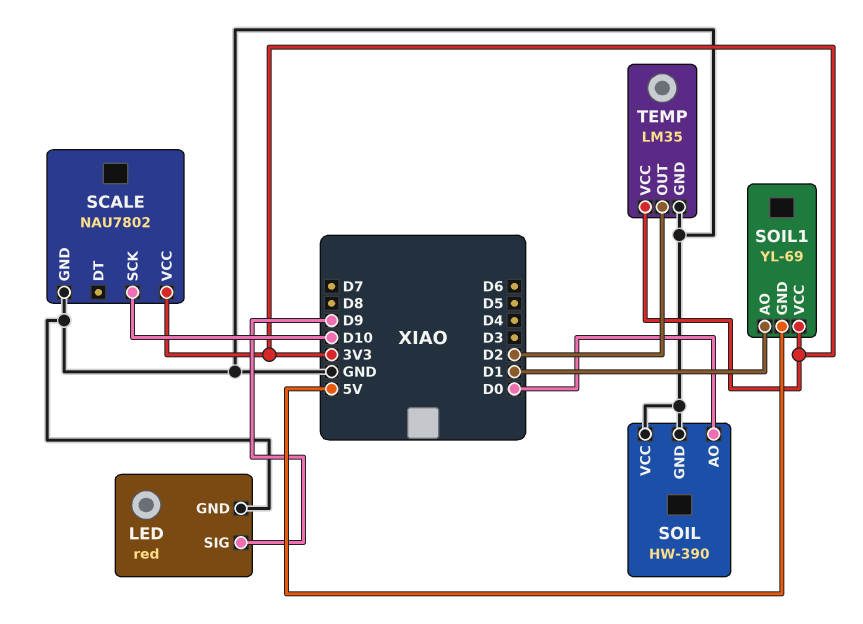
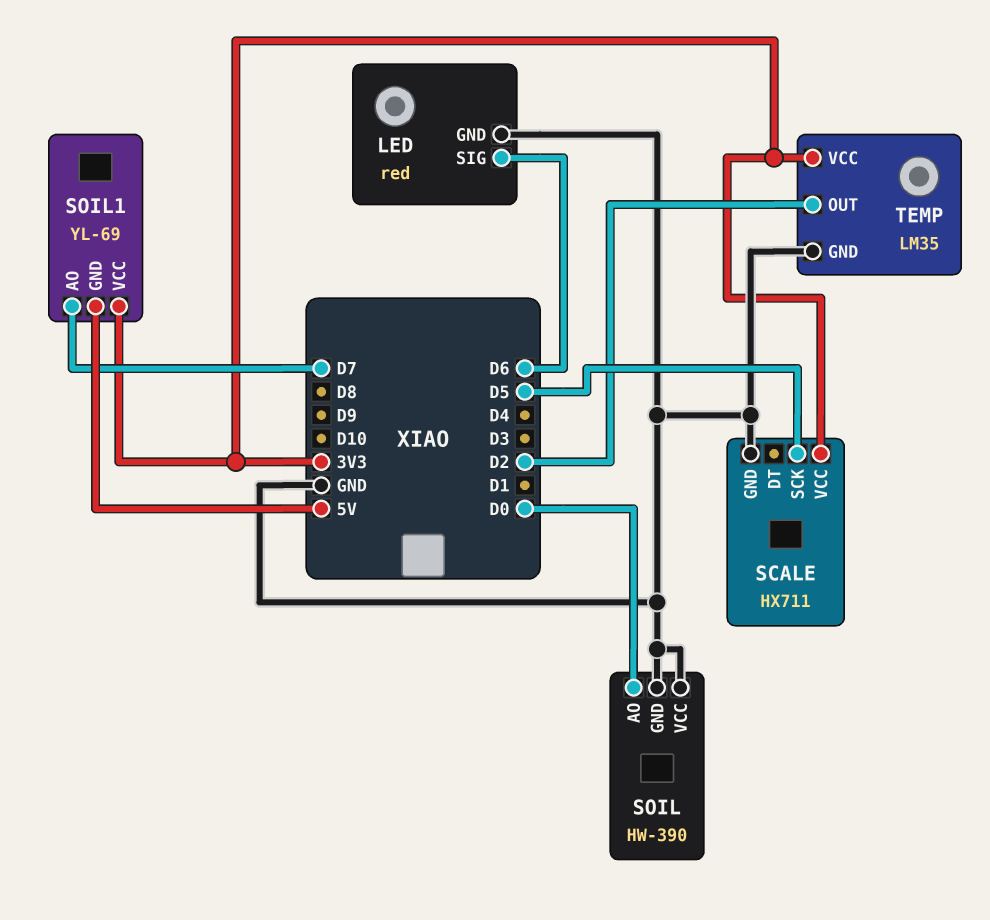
LED pin SIG: D9 -> D6
SCALE: NAU7802 -> HX711
SCALE pin SCK: D10 -> D5
SOIL1 pin AO: D1 -> D7

